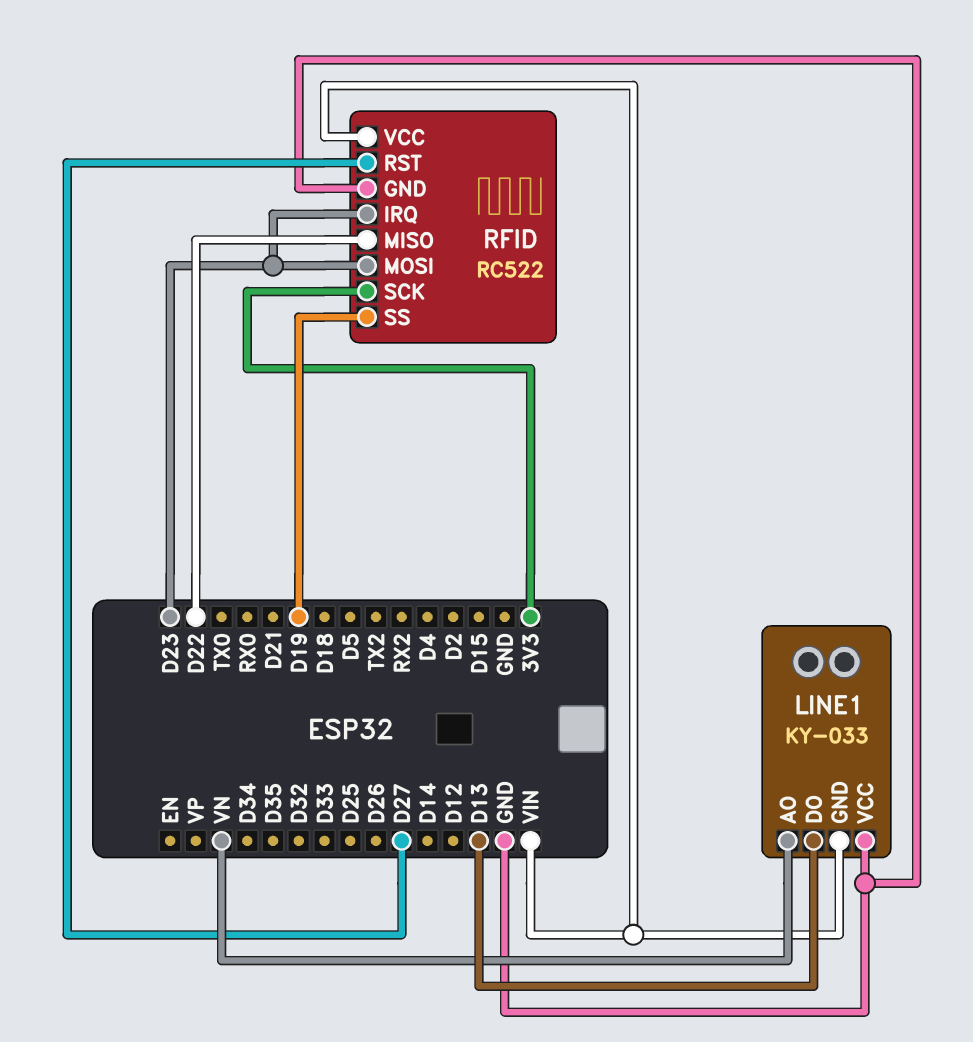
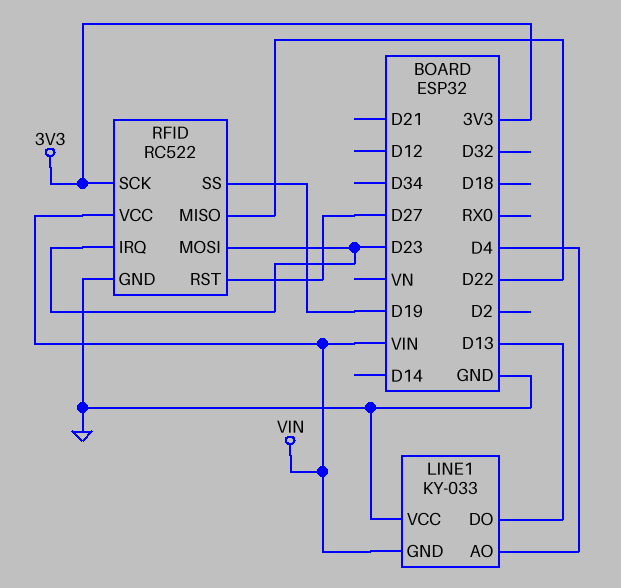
LINE1 pin AO: VN -> D4

